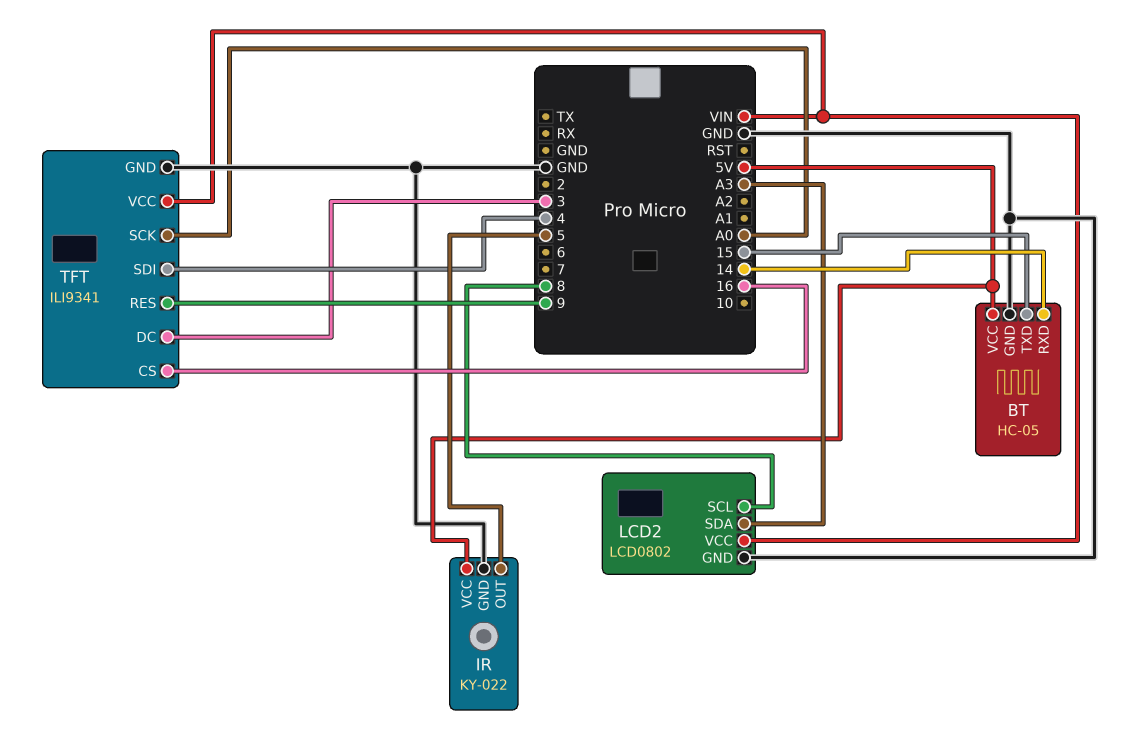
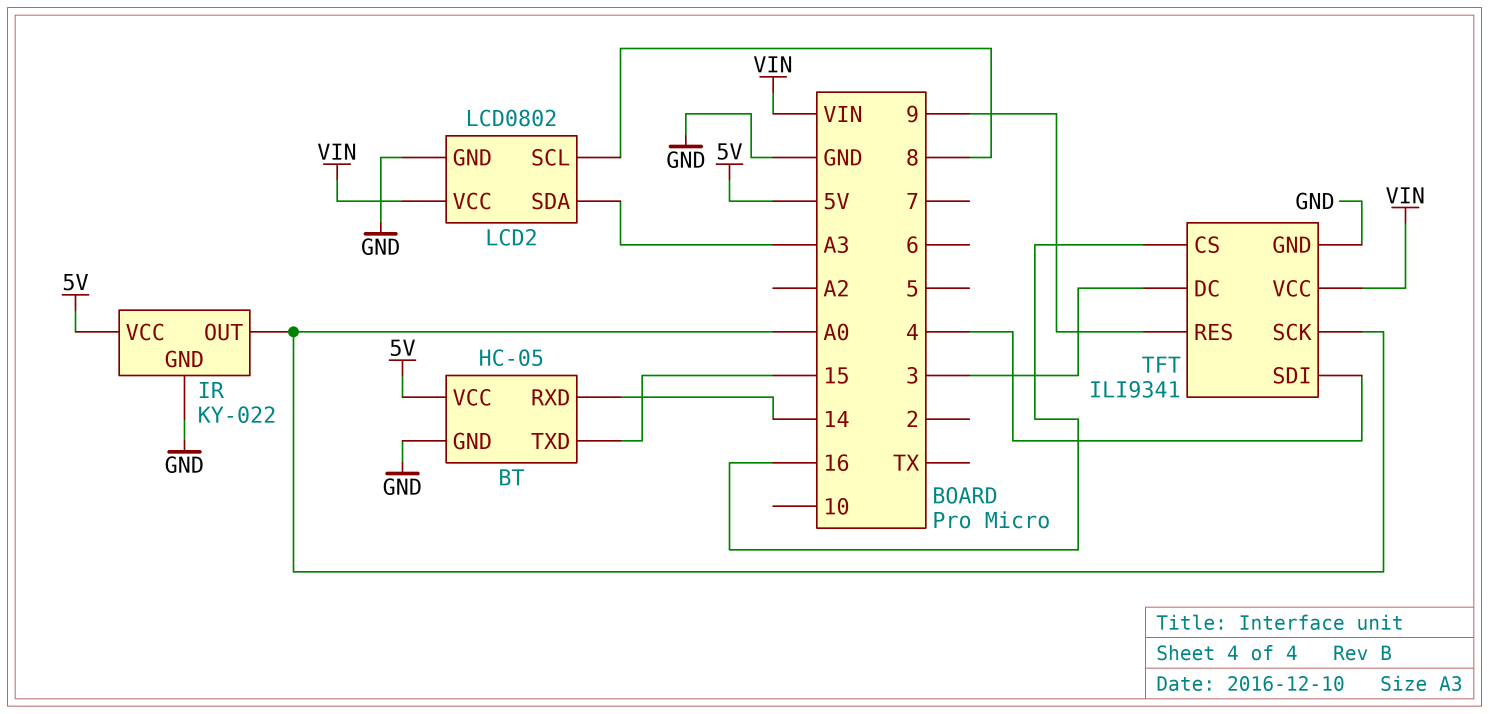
IR pin OUT: 5 -> A0

